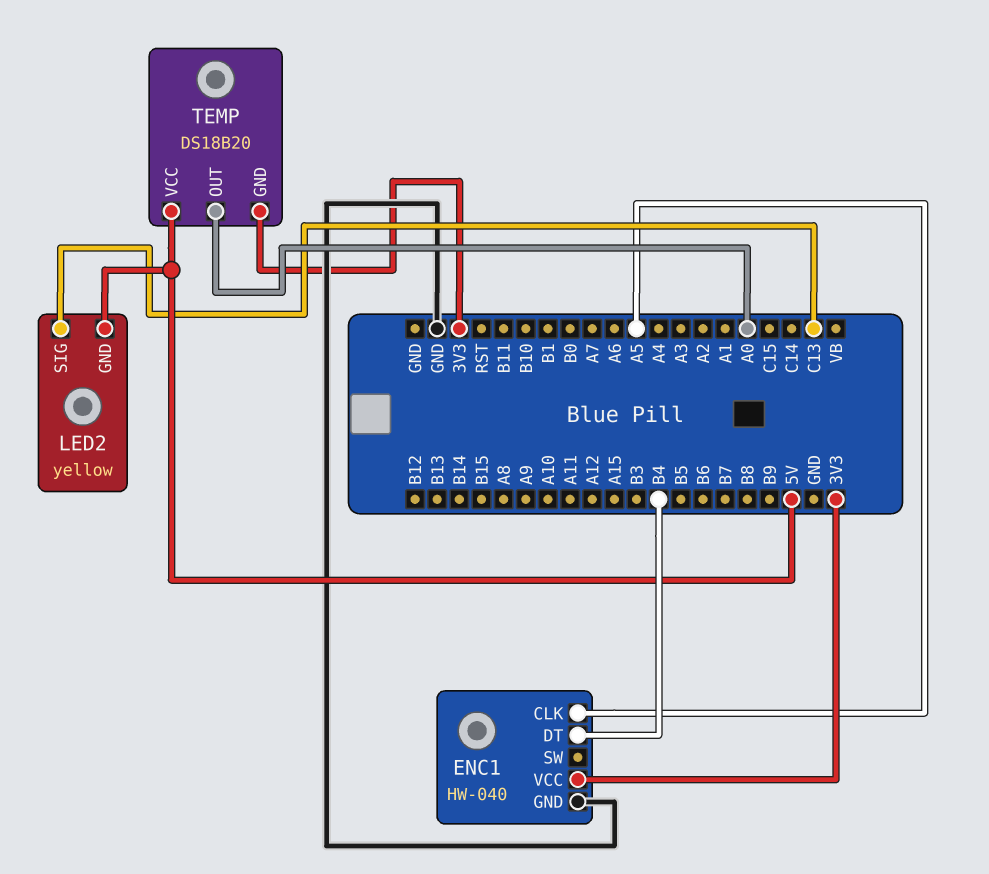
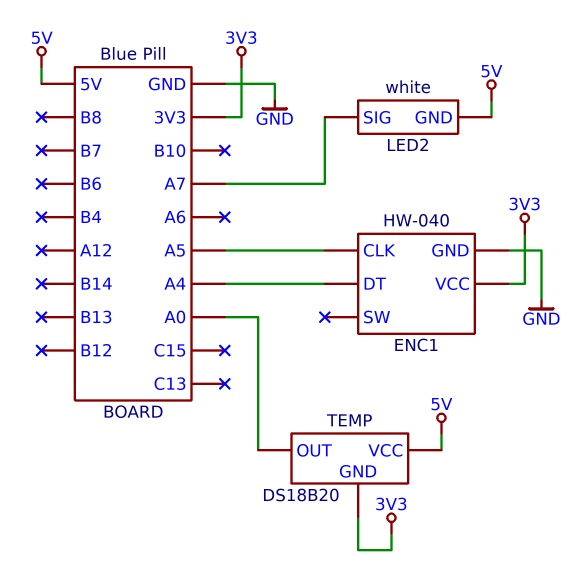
ENC1 pin DT: B4 -> A4
LED2: yellow -> white
LED2 pin SIG: C13 -> A7

